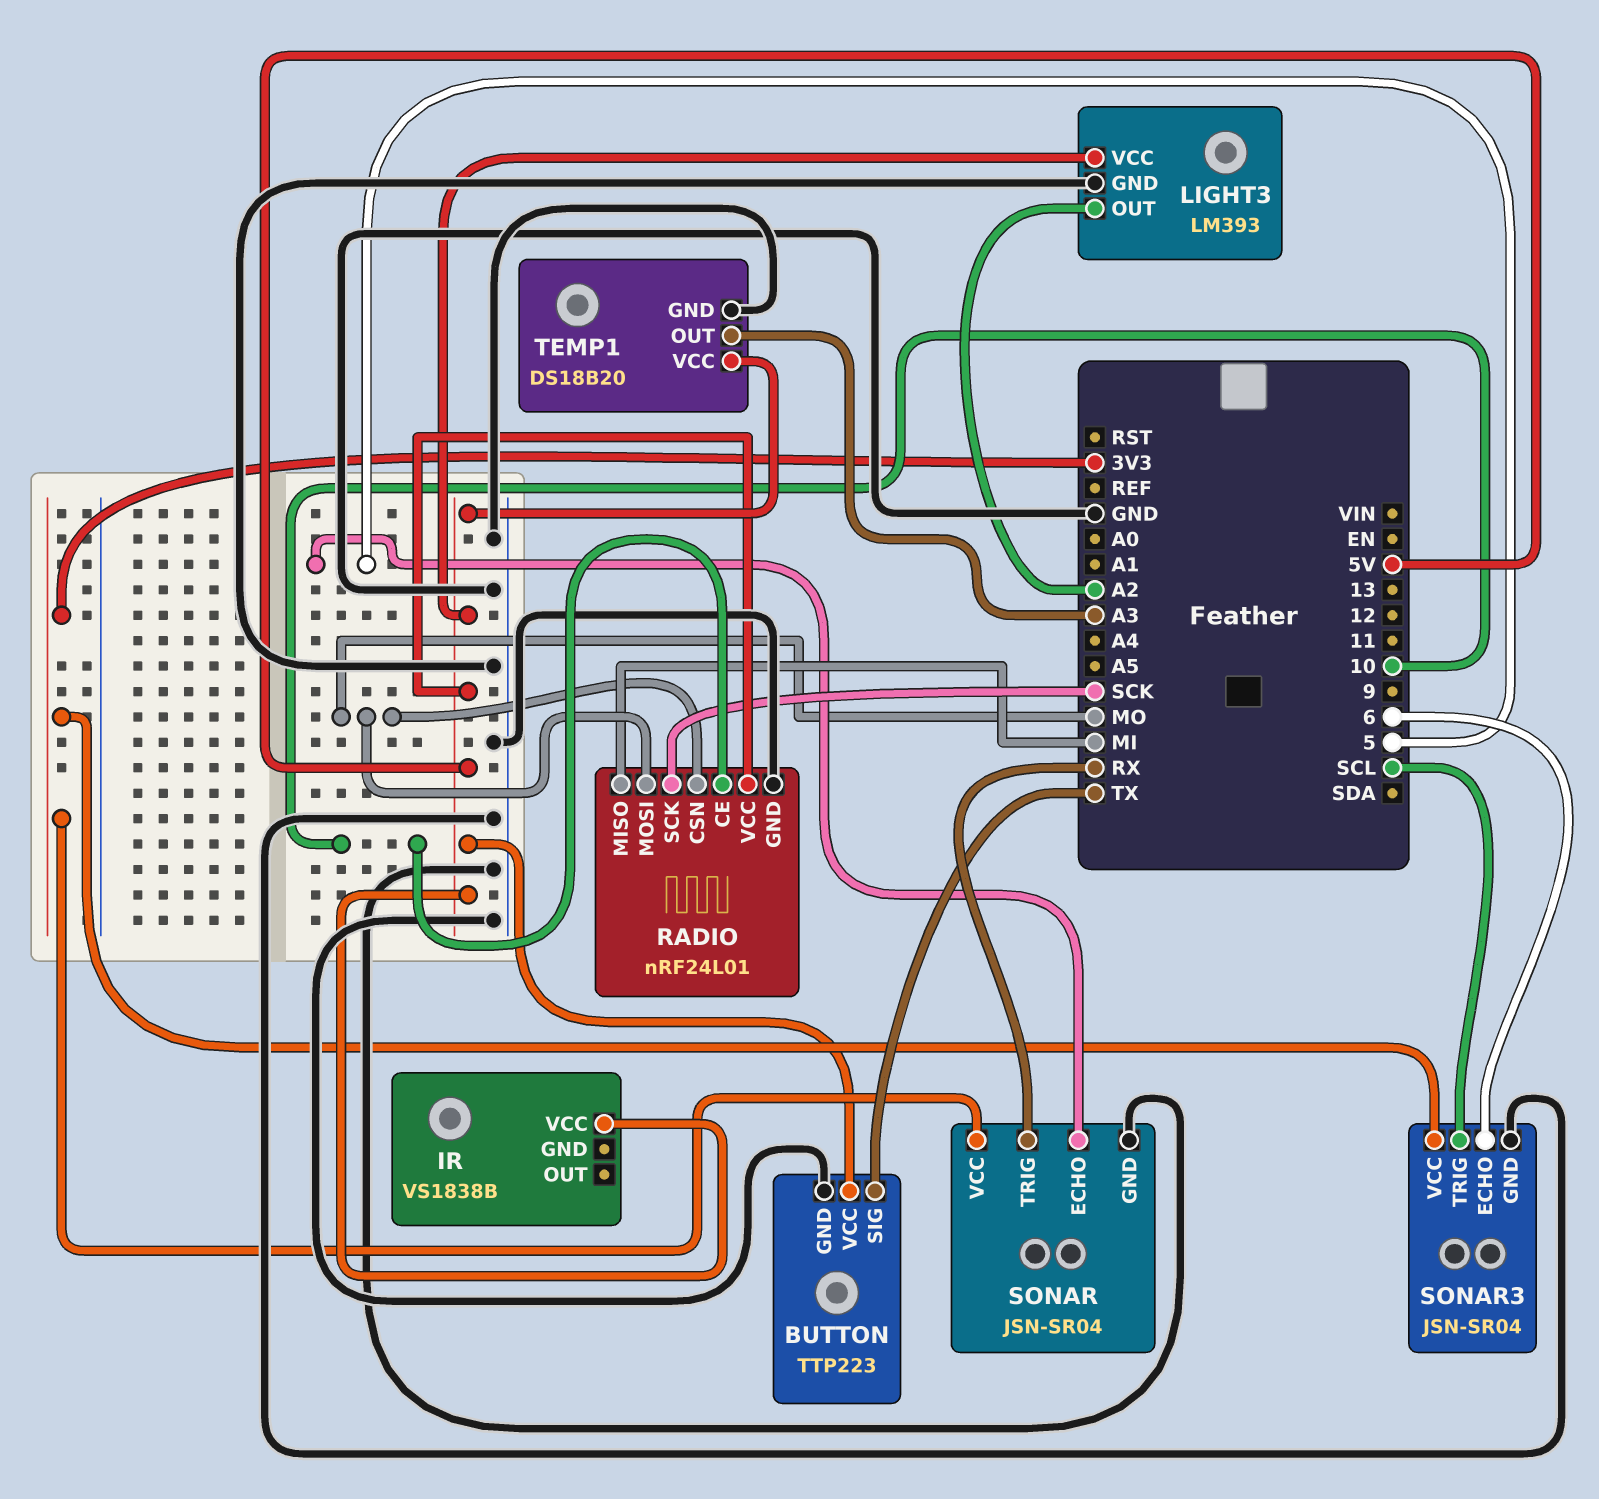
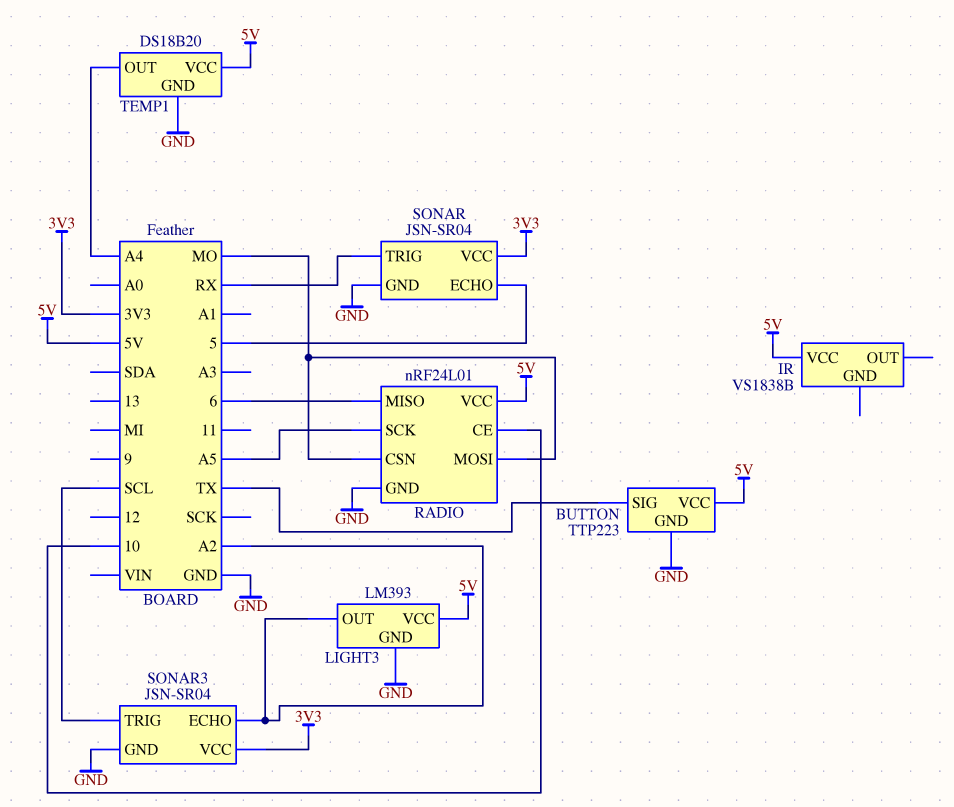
RADIO pin MISO: MI -> 6
RADIO pin SCK: SCK -> A5
SONAR3 pin ECHO: 6 -> A2
TEMP1 pin OUT: A3 -> A4

